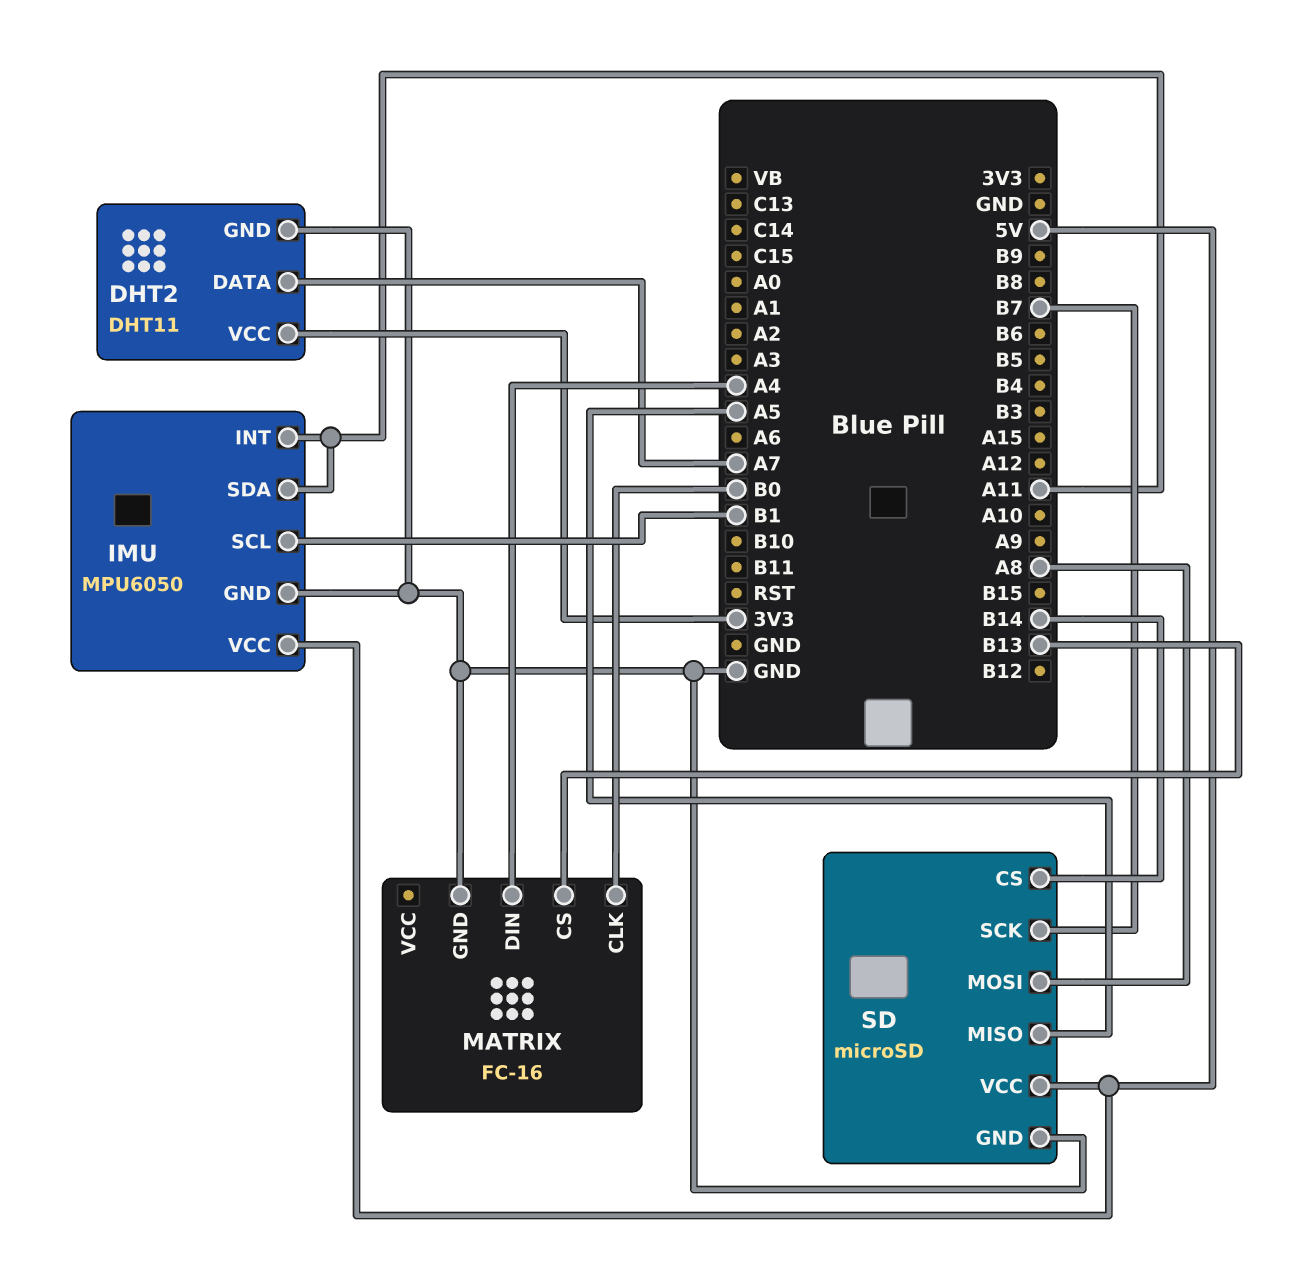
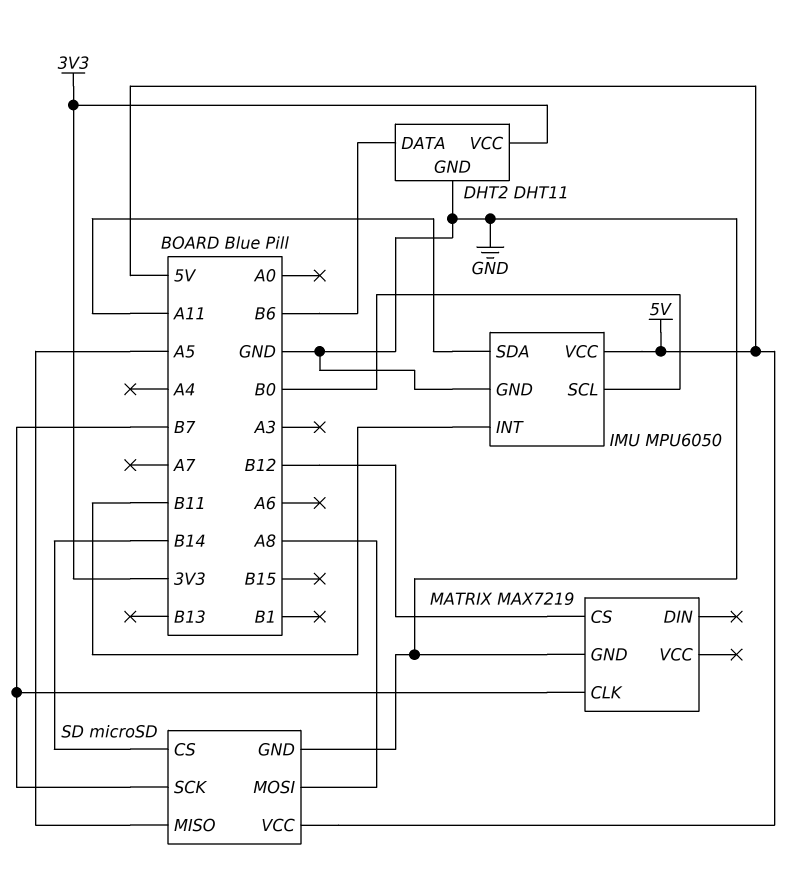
DHT2 pin DATA: A7 -> B6
IMU pin INT: A11 -> B11
IMU pin SCL: B1 -> B0
MATRIX: FC-16 -> MAX7219
MATRIX pin CLK: B0 -> B7
MATRIX pin CS: B13 -> B12
MATRIX pin DIN: A4 -> none

